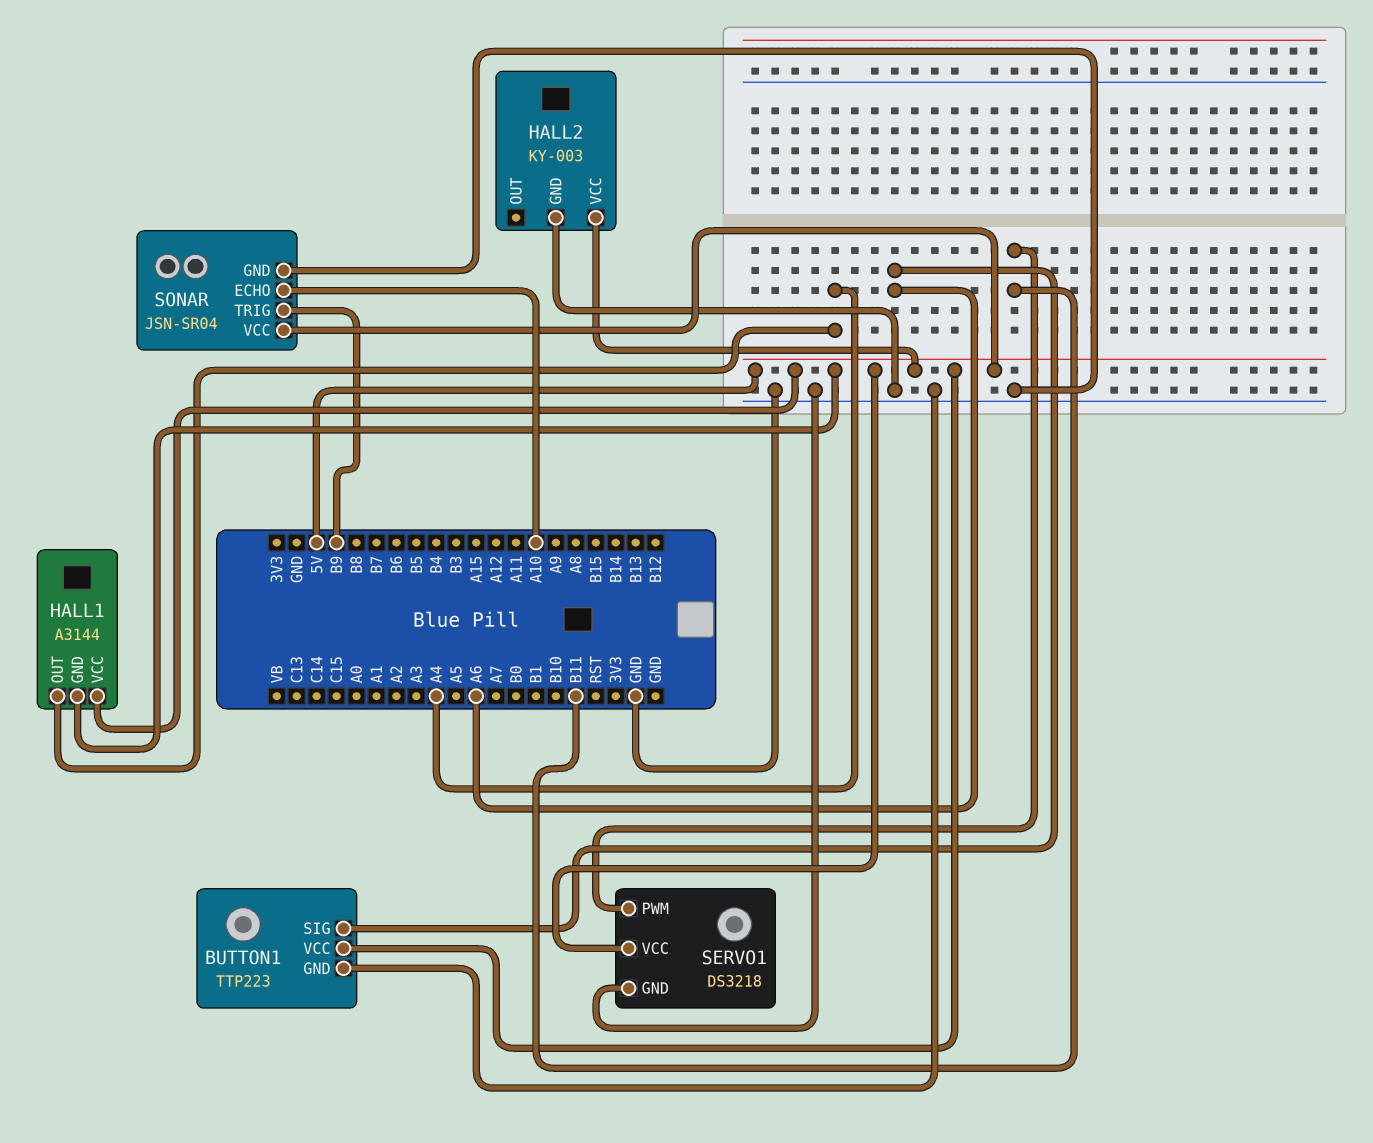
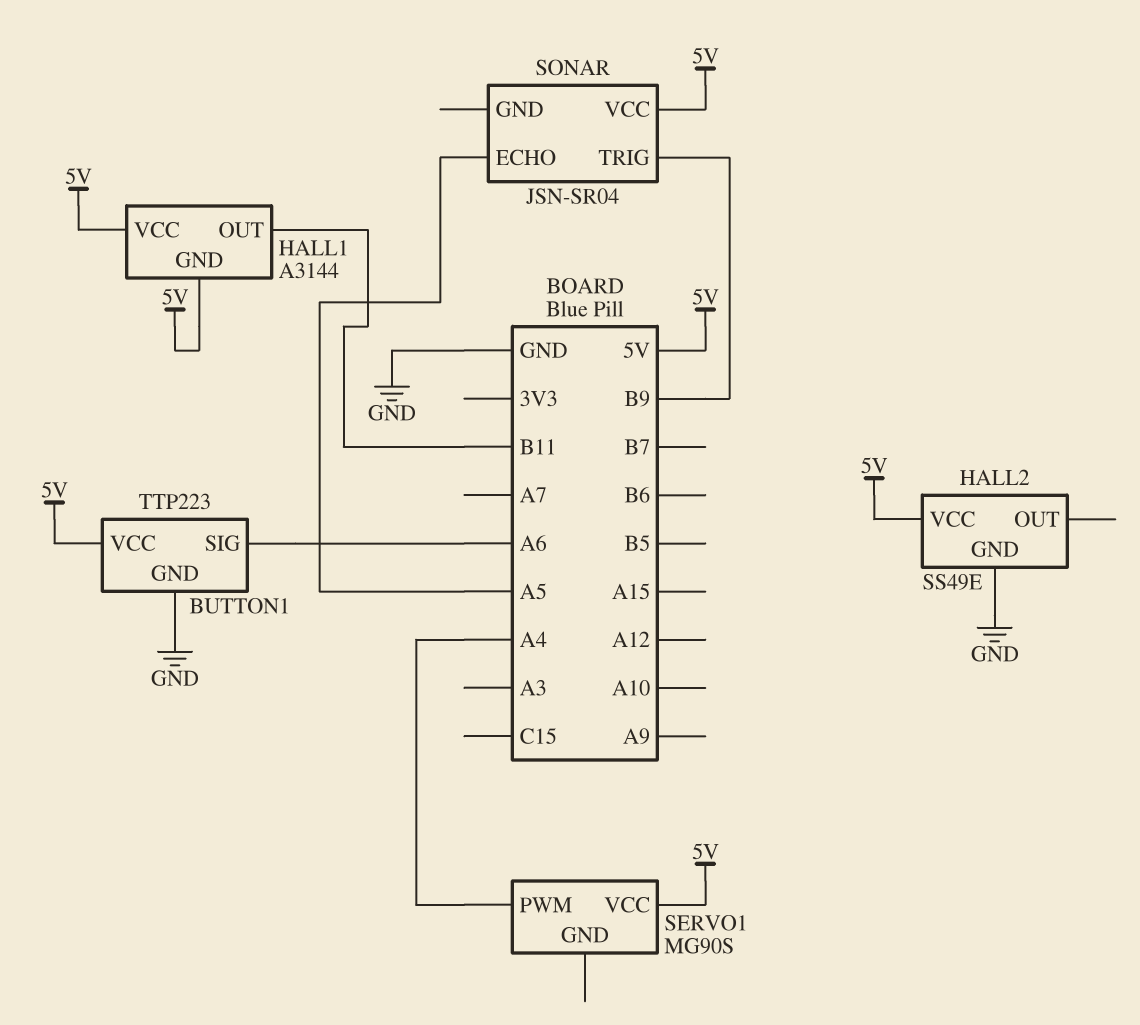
HALL1 pin OUT: A4 -> B11
HALL2: KY-003 -> SS49E
SERVO1: DS3218 -> MG90S
SERVO1 pin GND: GND -> none
SERVO1 pin PWM: B11 -> A4
SONAR pin ECHO: A10 -> A5
SONAR pin GND: GND -> none

